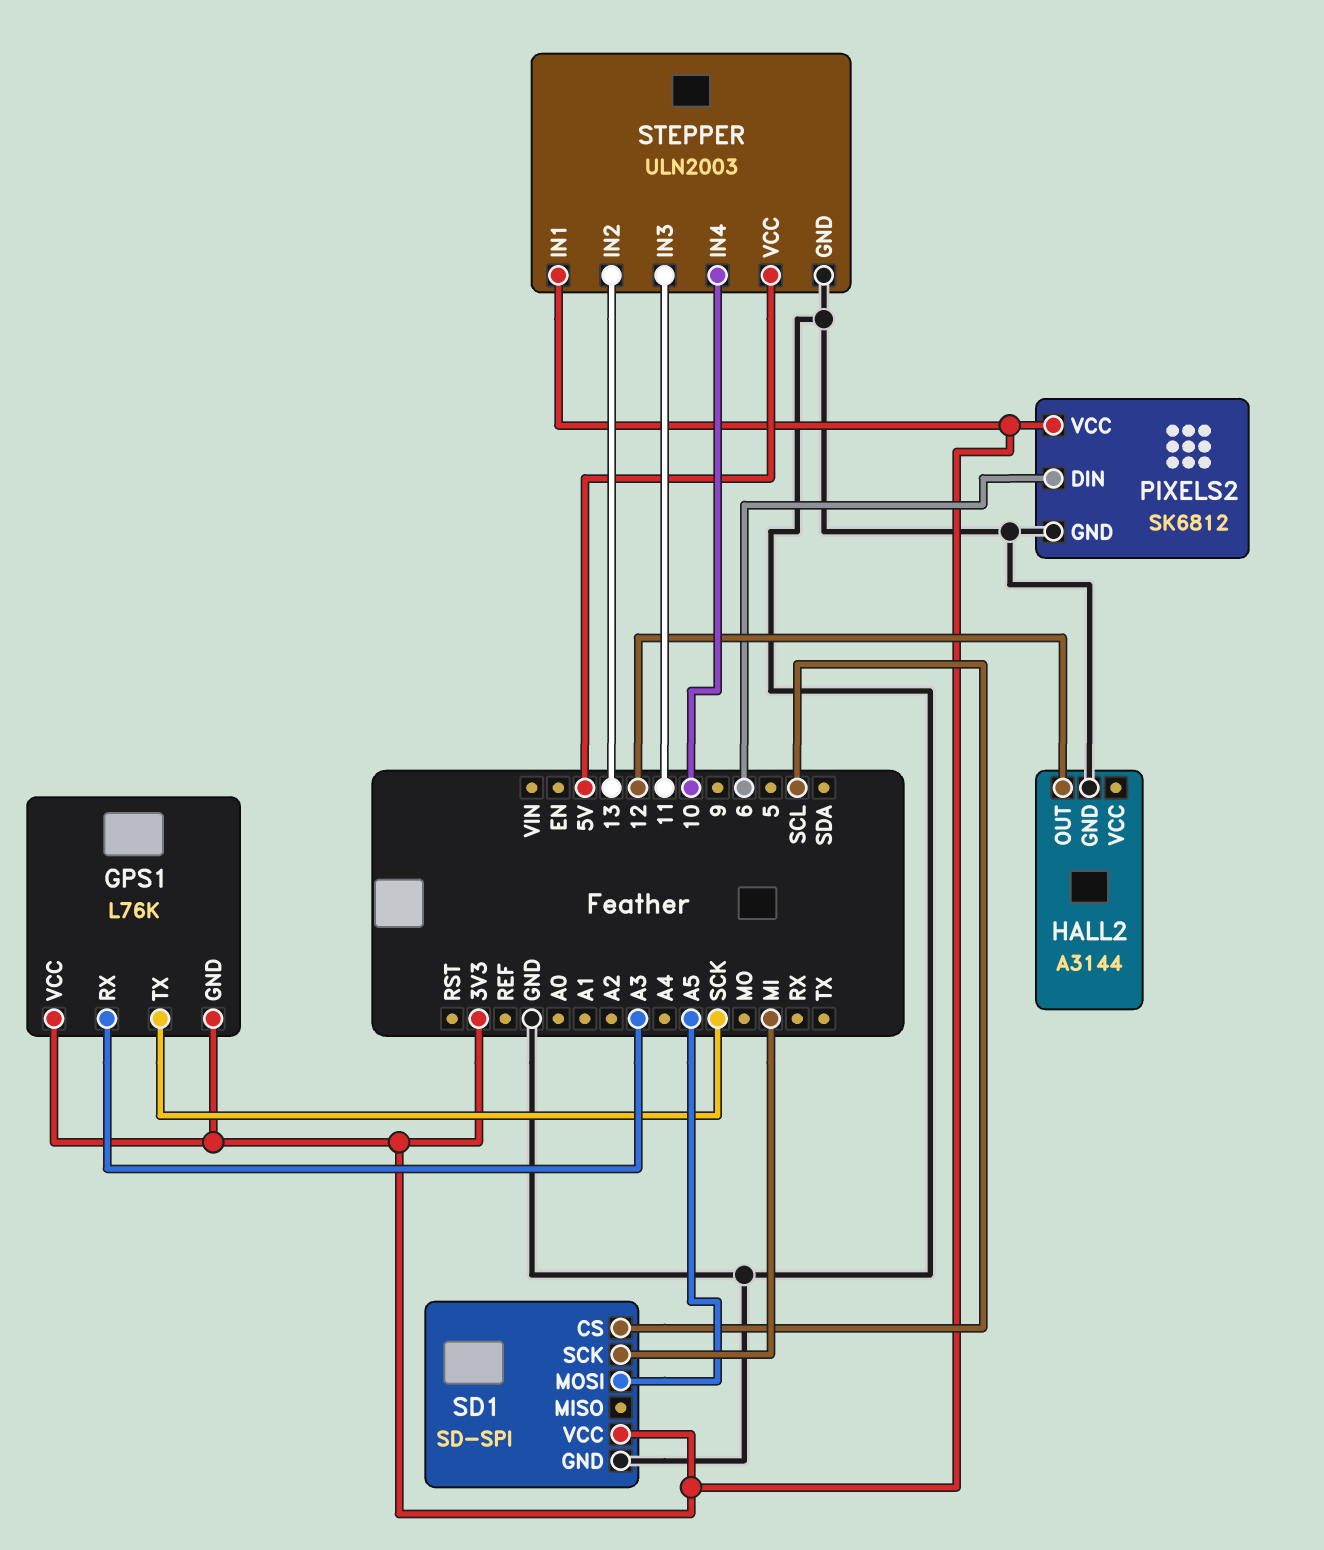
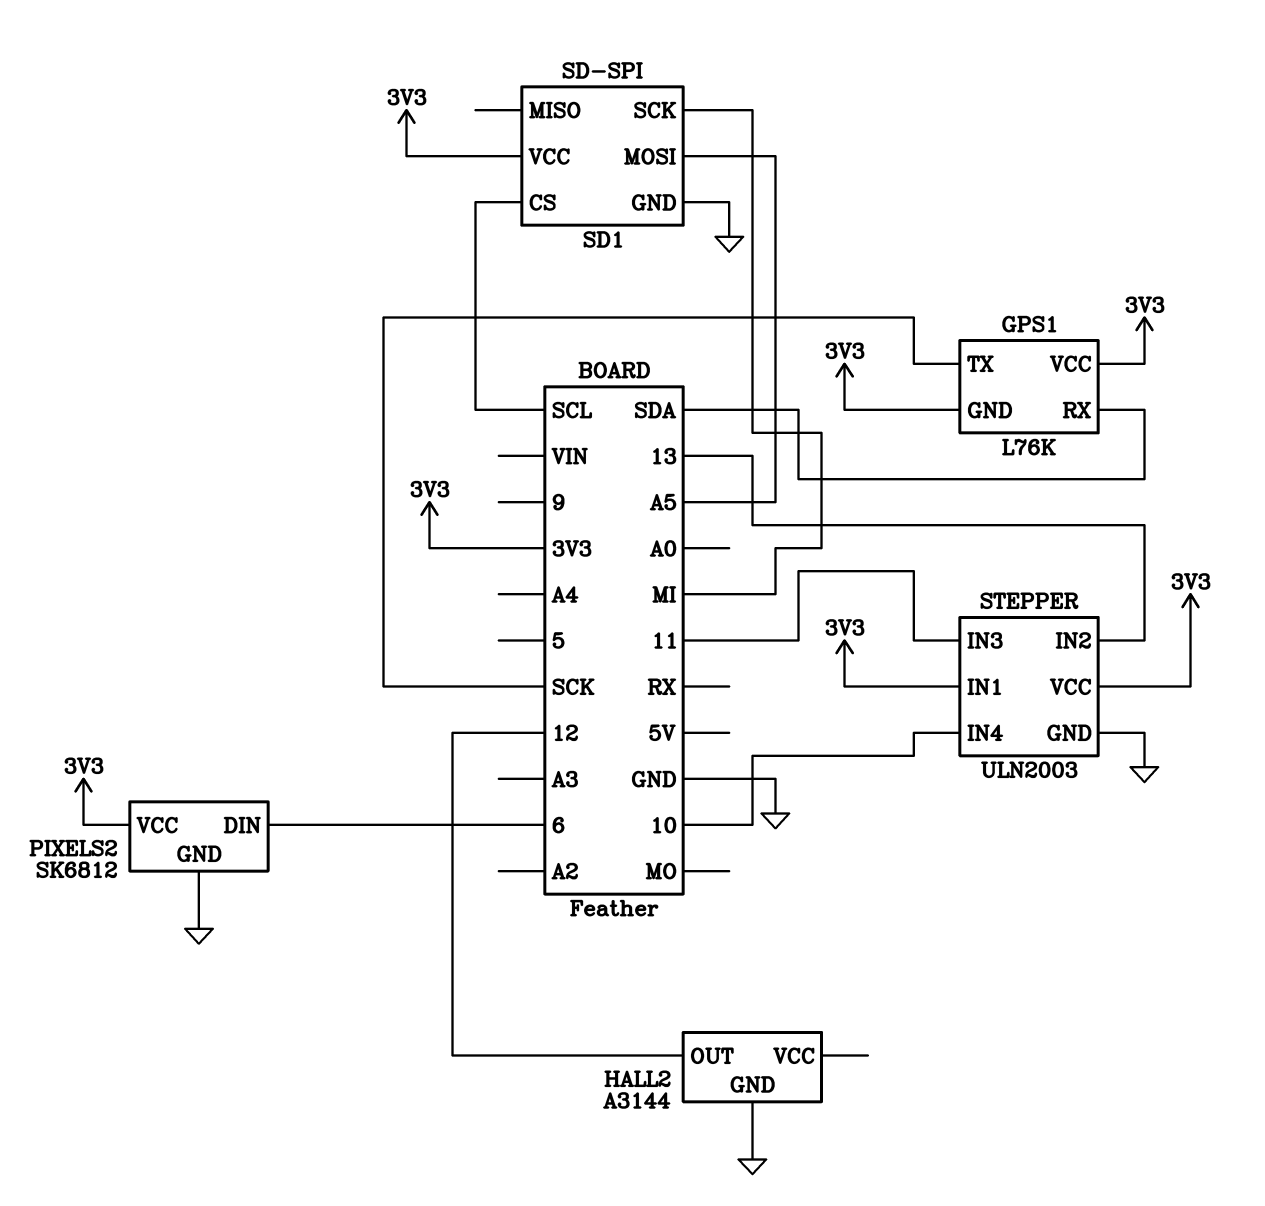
GPS1 pin RX: A3 -> SDA
STEPPER pin VCC: 5V -> 3V3

